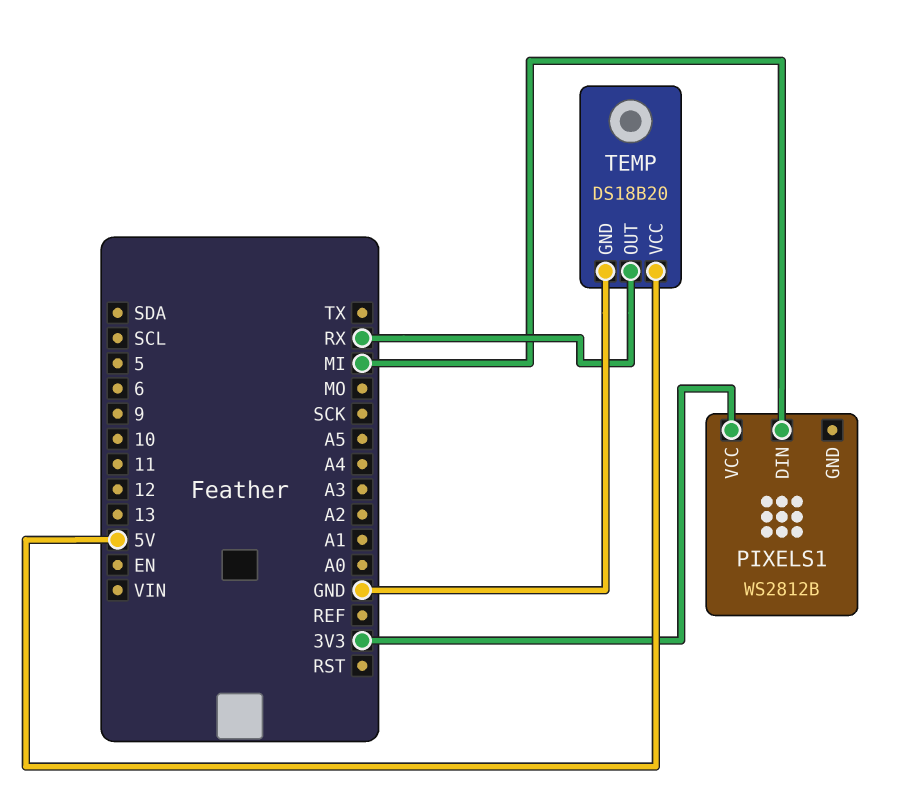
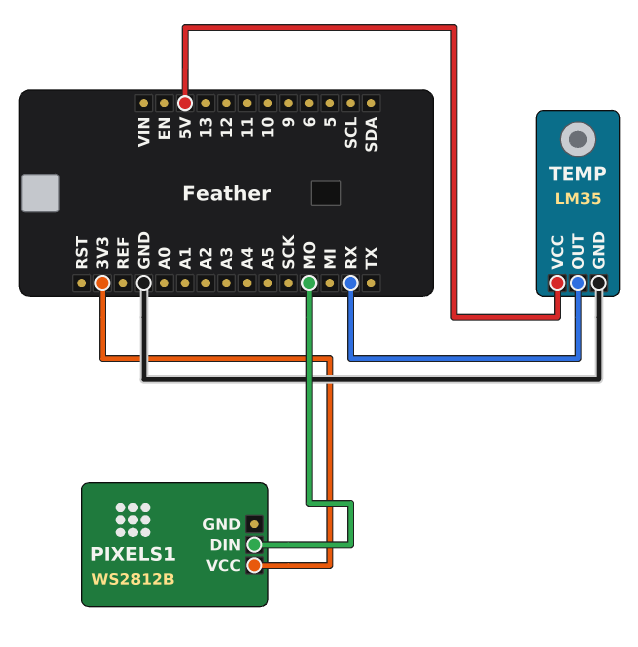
PIXELS1 pin DIN: MI -> MO
TEMP: DS18B20 -> LM35

